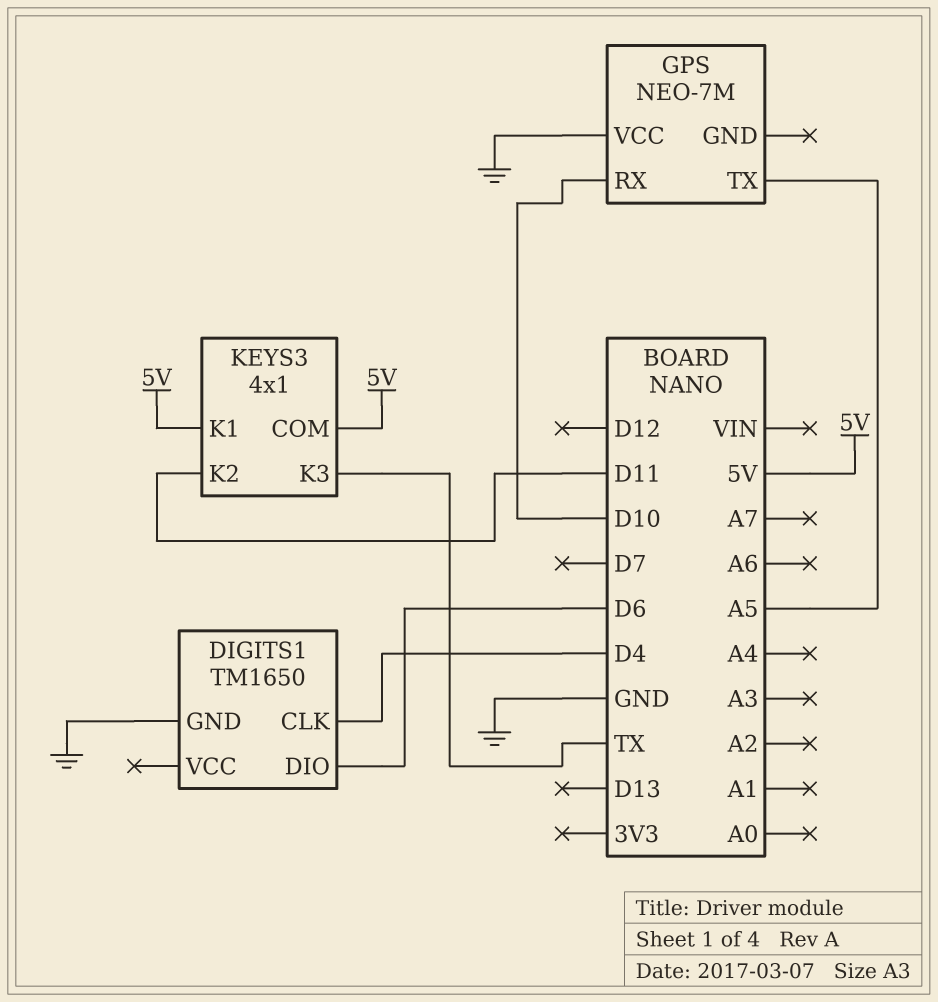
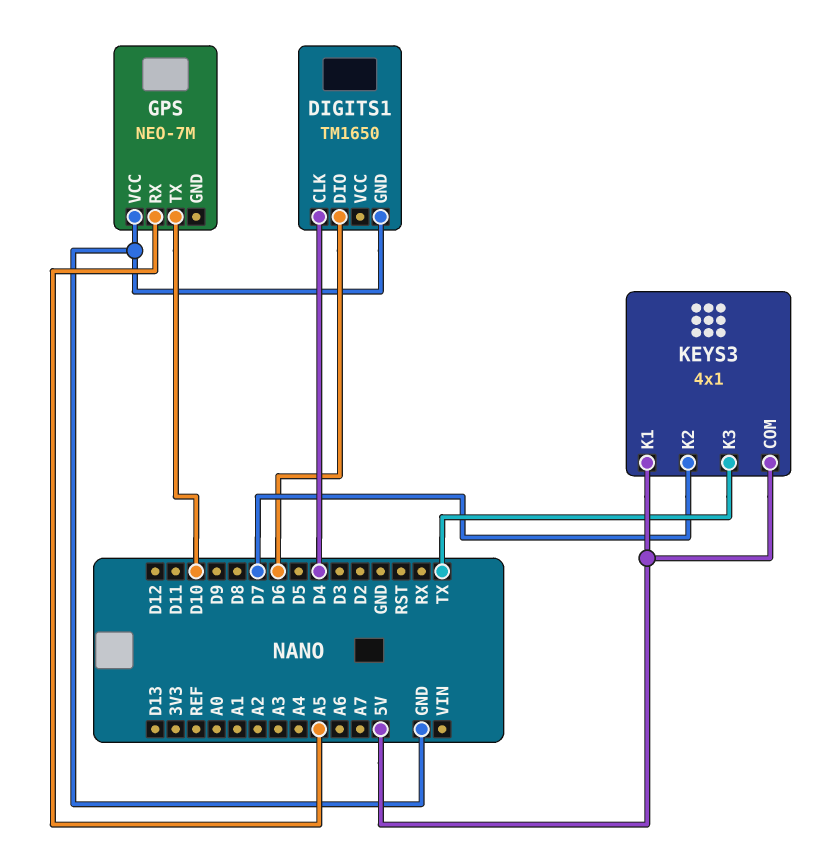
GPS pin RX: D10 -> A5
GPS pin TX: A5 -> D10
KEYS3 pin K2: D11 -> D7

